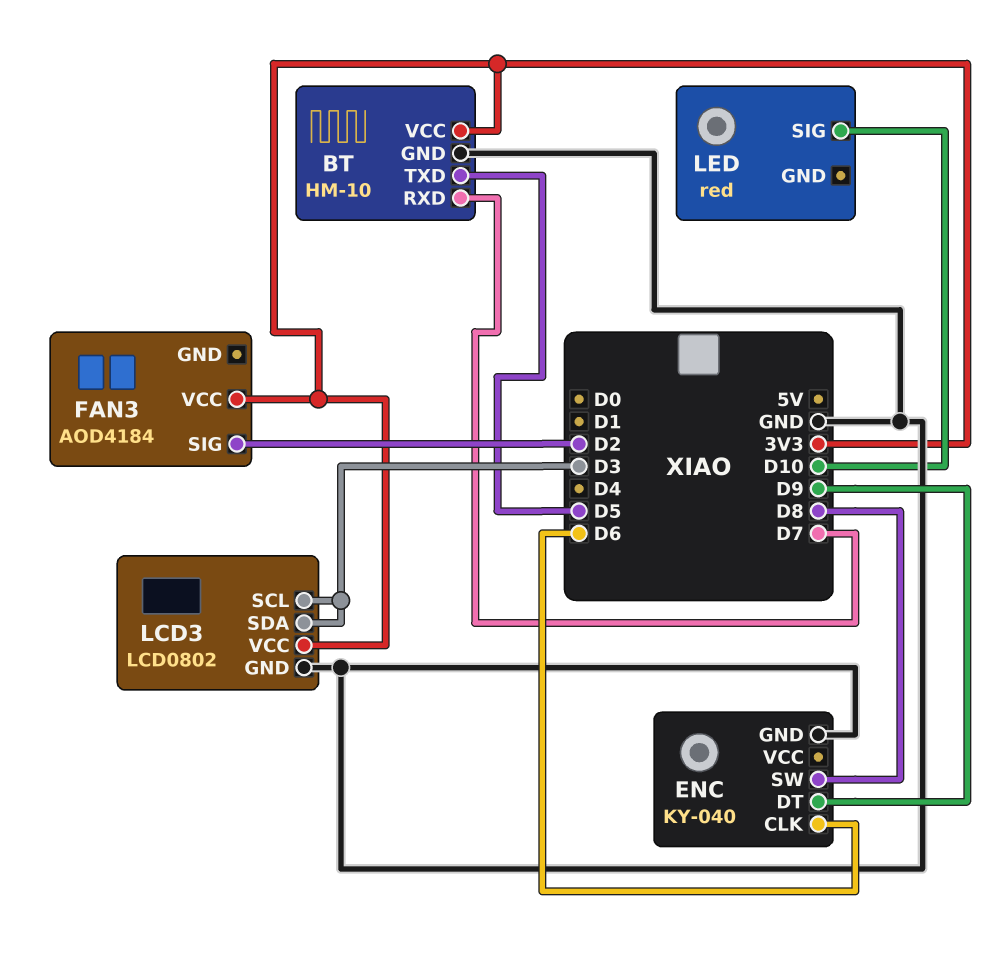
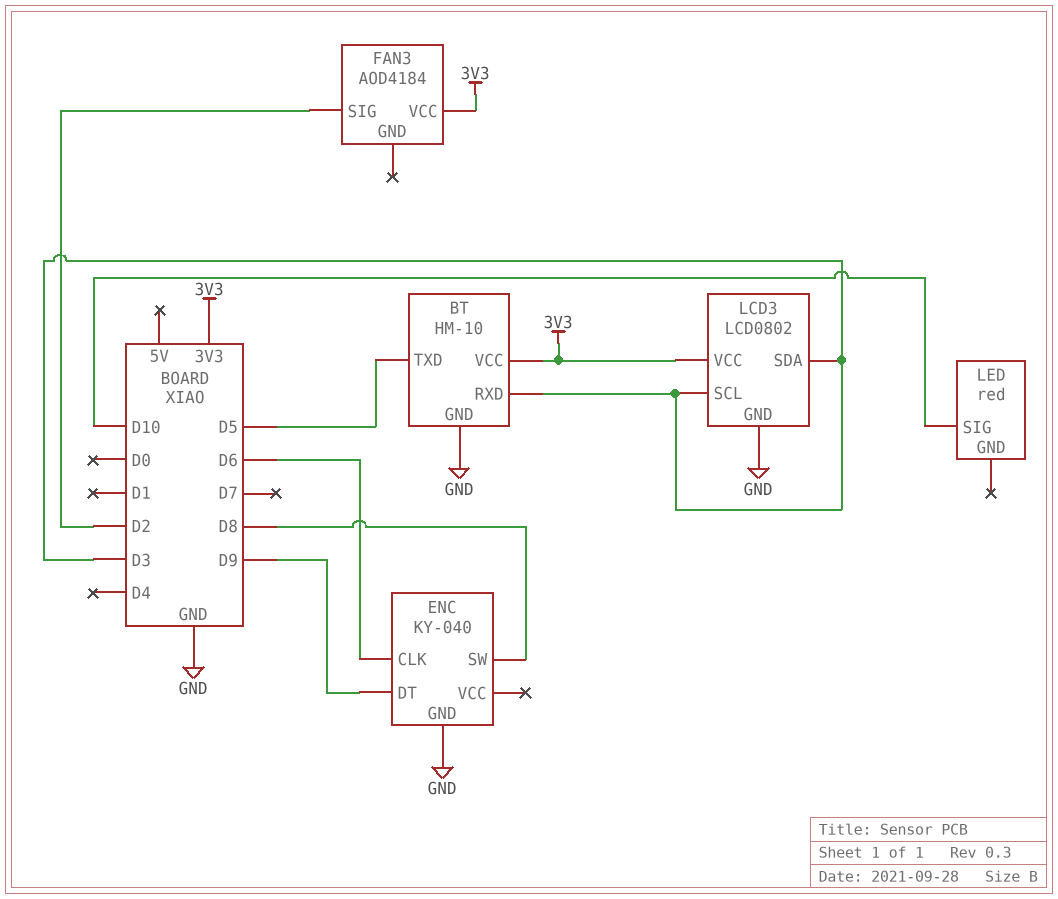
BT pin RXD: D7 -> D3

